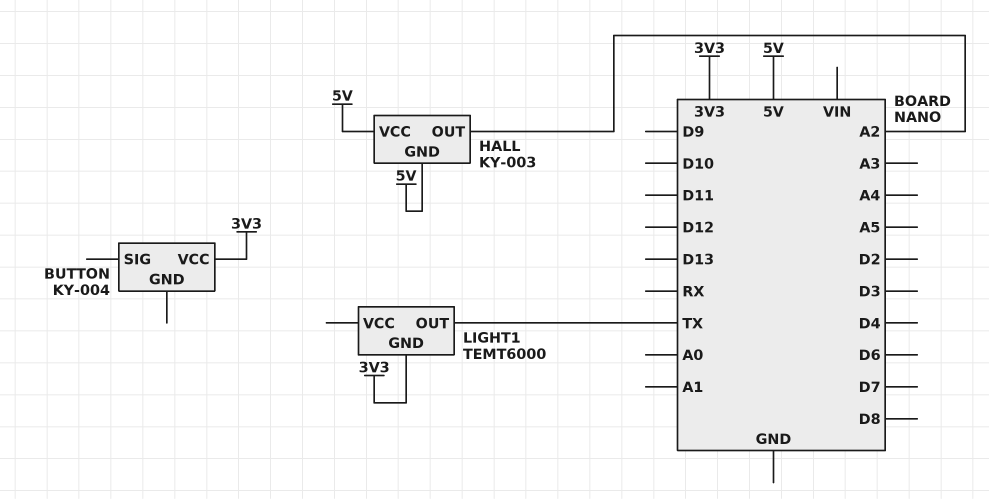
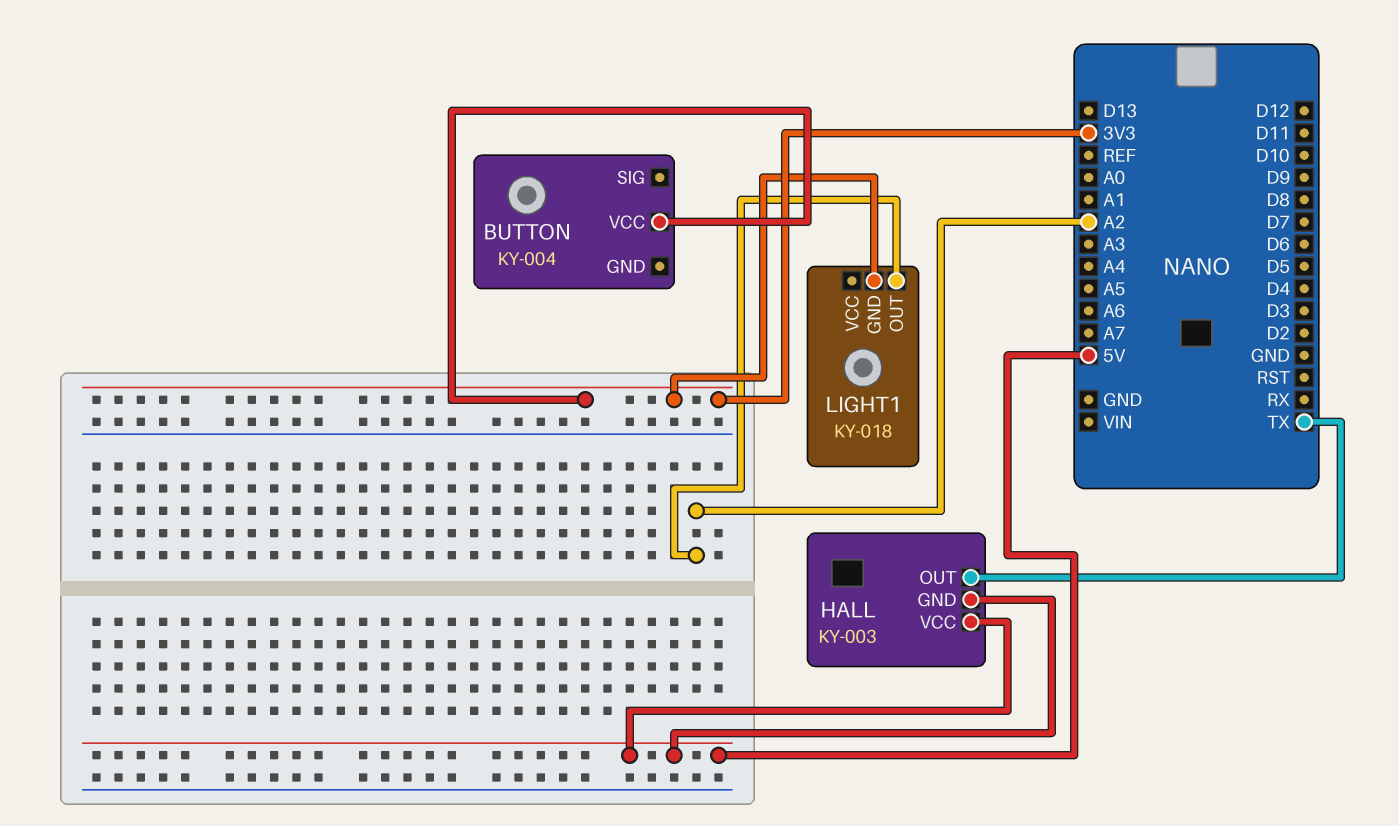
HALL pin OUT: A2 -> TX
LIGHT1: TEMT6000 -> KY-018
LIGHT1 pin OUT: TX -> A2

